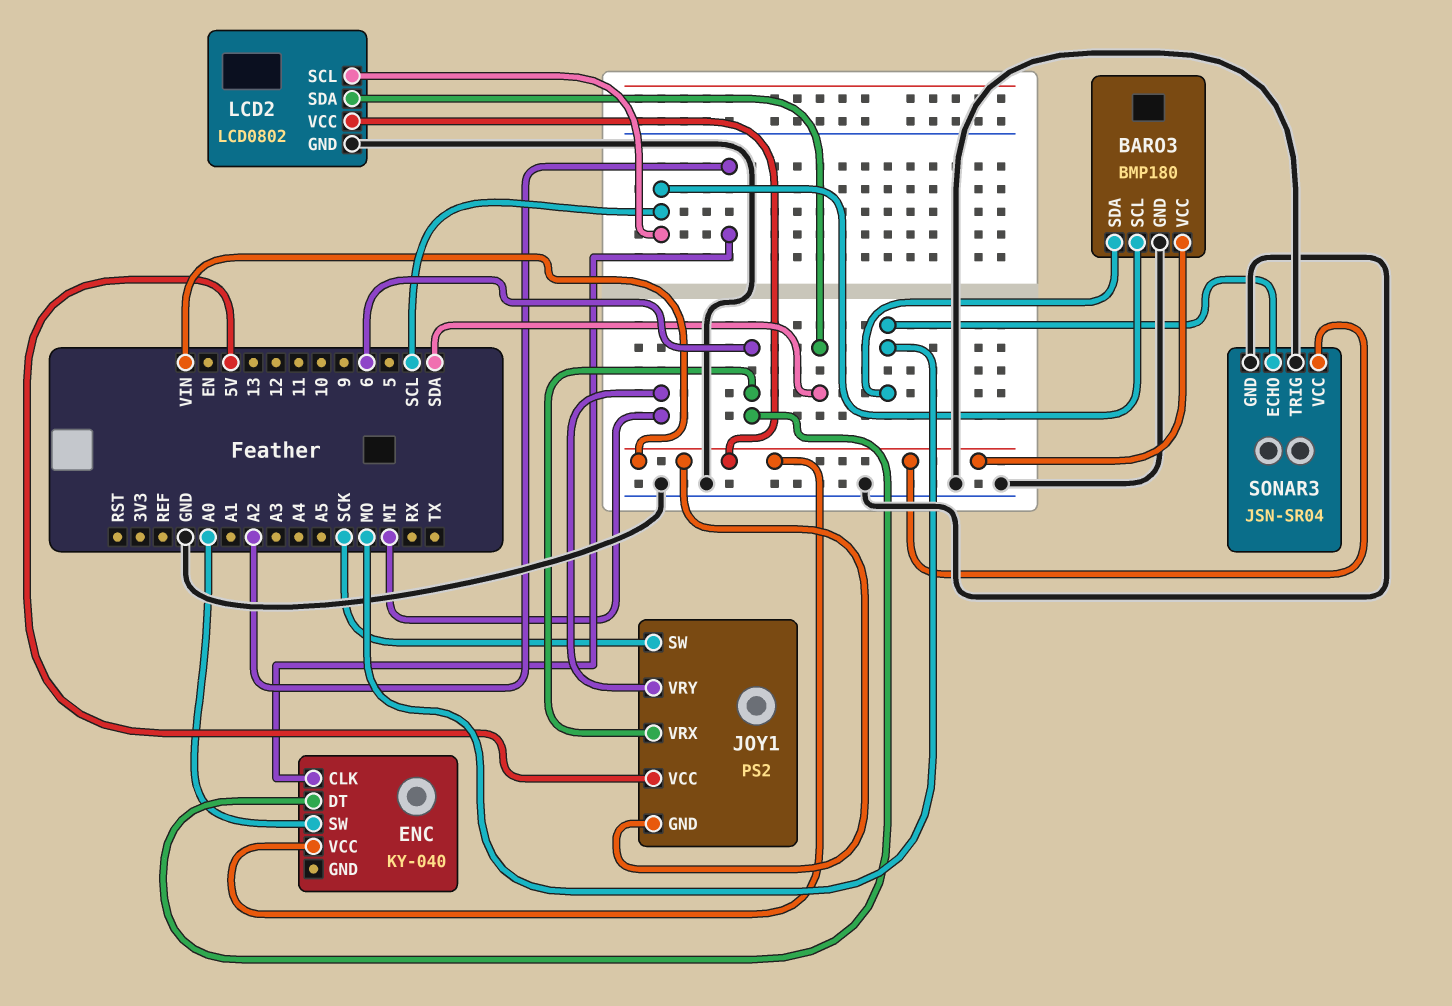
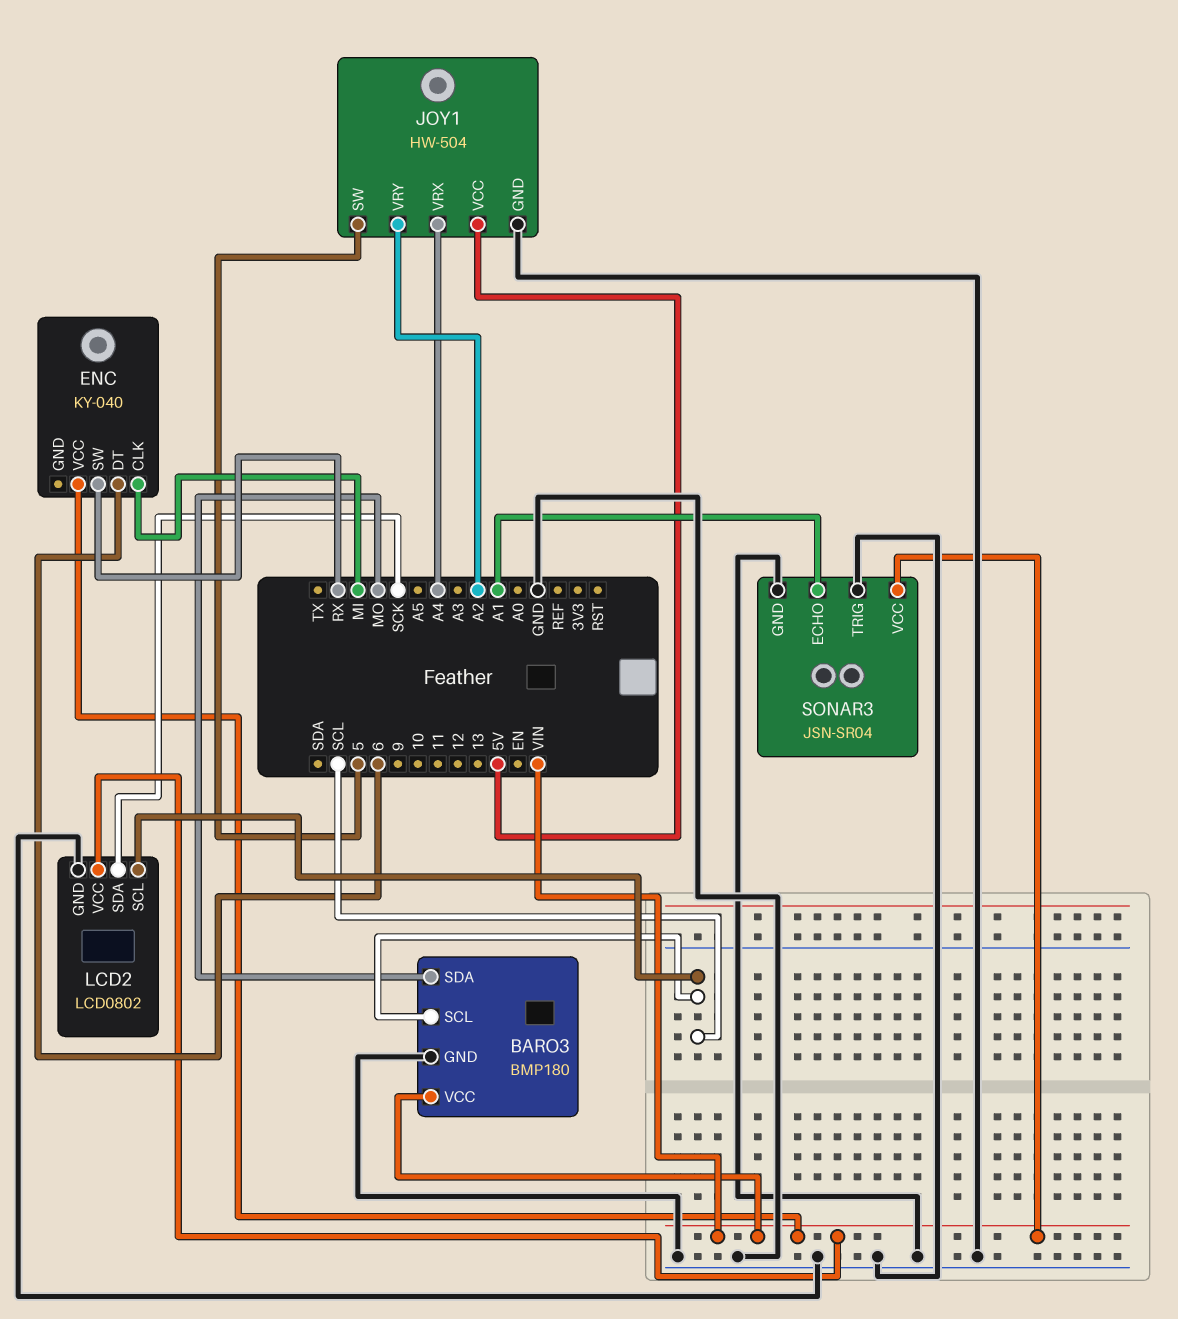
ENC pin CLK: A2 -> MI
ENC pin SW: A0 -> RX
JOY1: PS2 -> HW-504
JOY1 pin GND: VIN -> GND
JOY1 pin SW: SCK -> 5
JOY1 pin VRX: 6 -> A4
JOY1 pin VRY: MI -> A2
LCD2 pin SDA: SDA -> SCK
SONAR3 pin ECHO: MO -> A1

